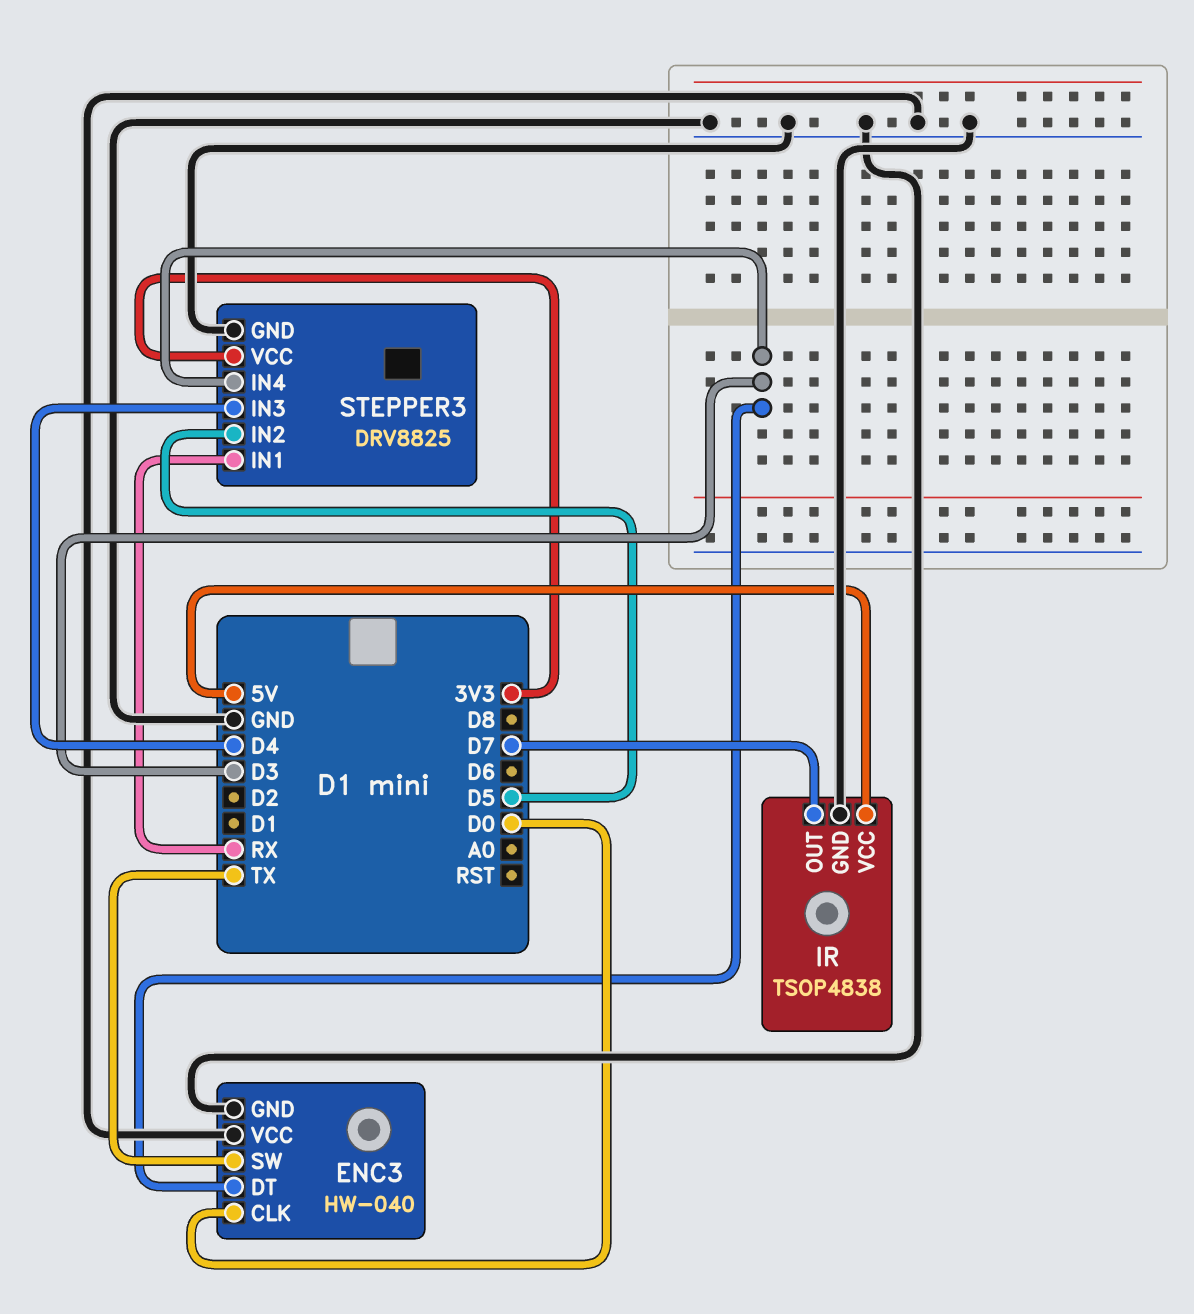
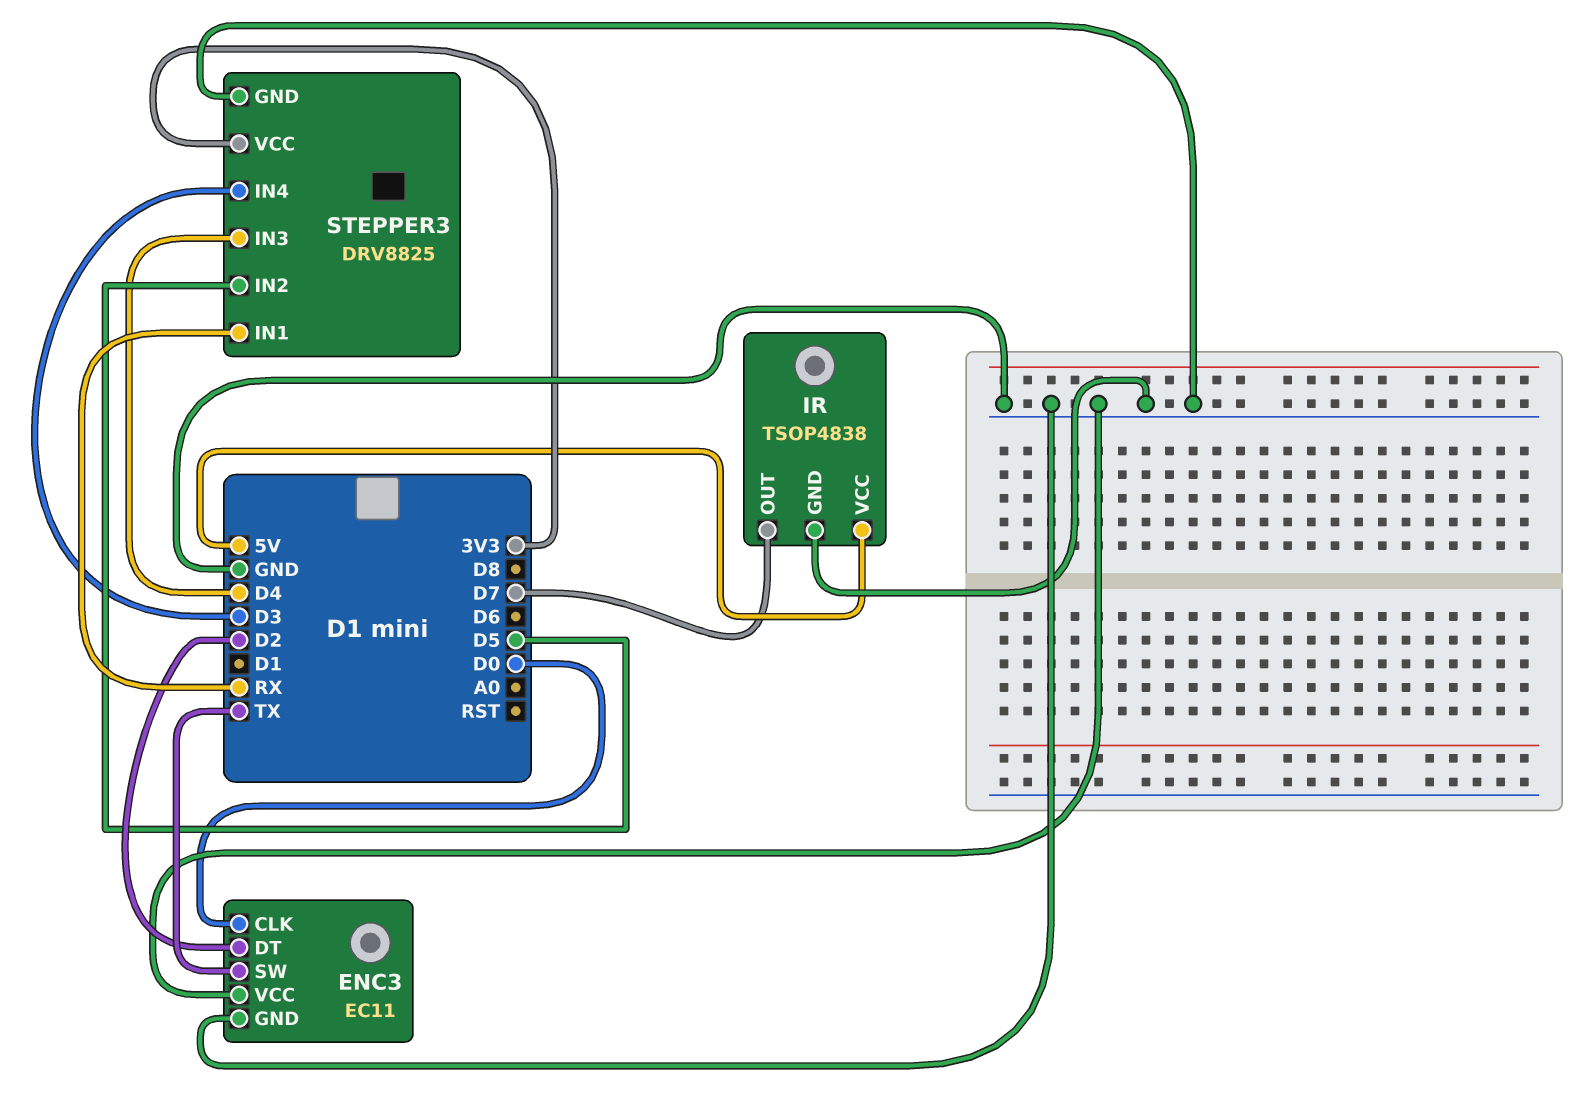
ENC3: HW-040 -> EC11
ENC3 pin DT: D3 -> D2

